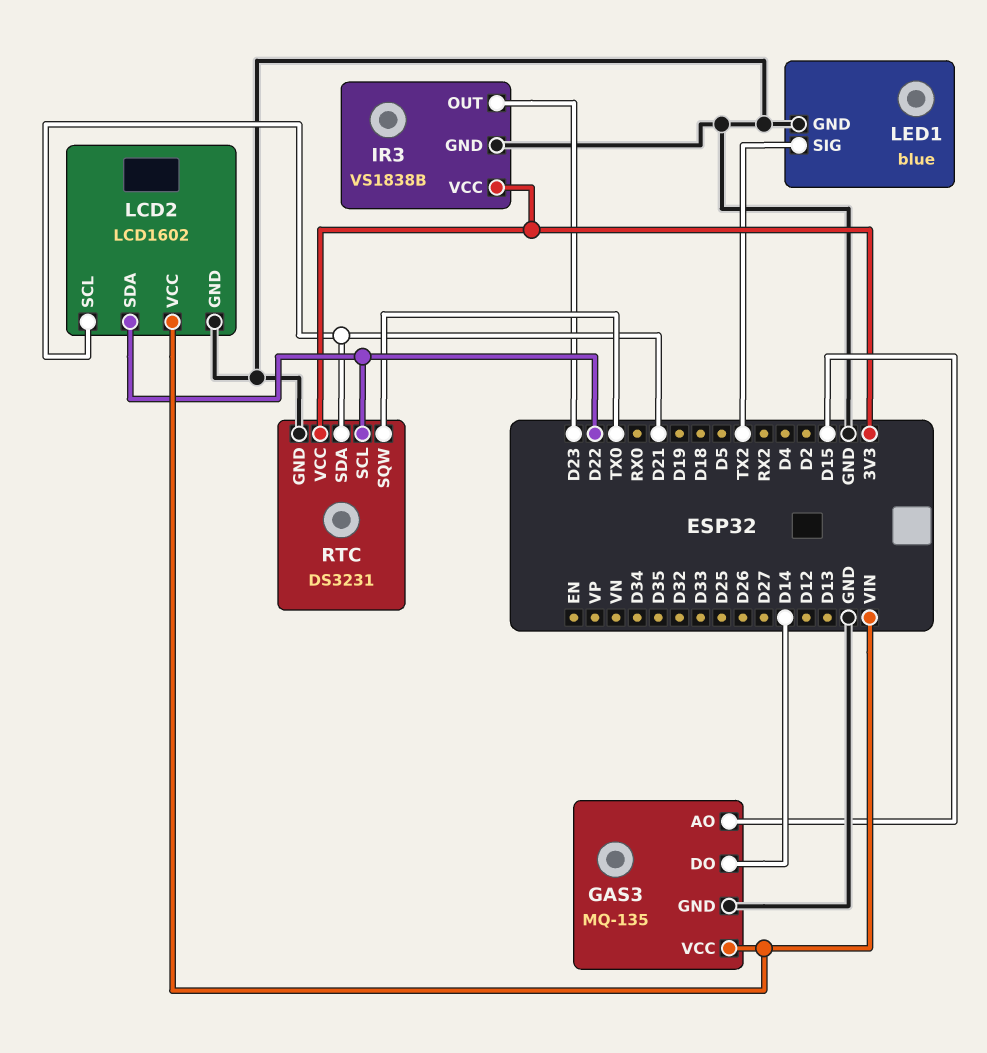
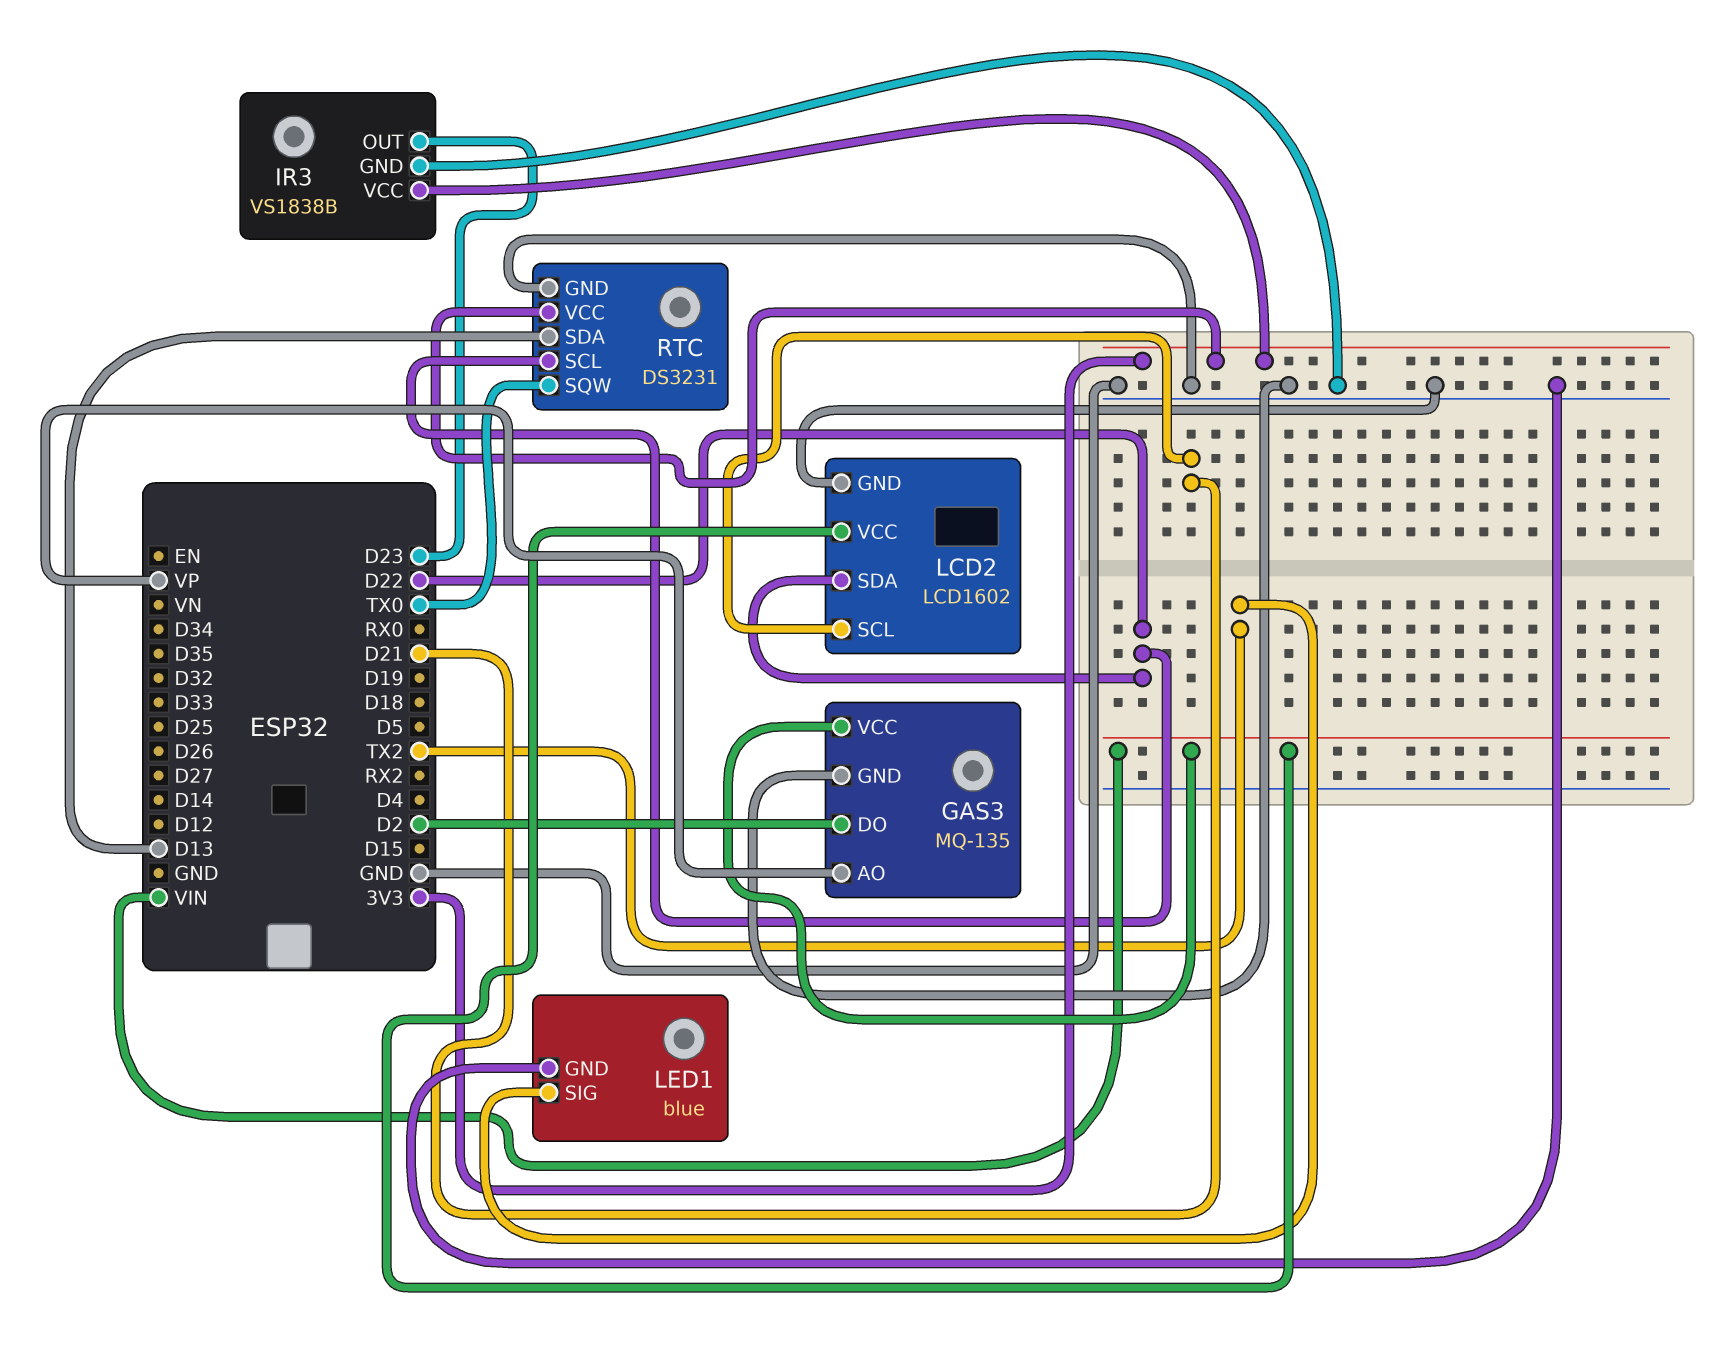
GAS3 pin AO: D15 -> VP
GAS3 pin DO: D14 -> D2
RTC pin SDA: D21 -> D13

